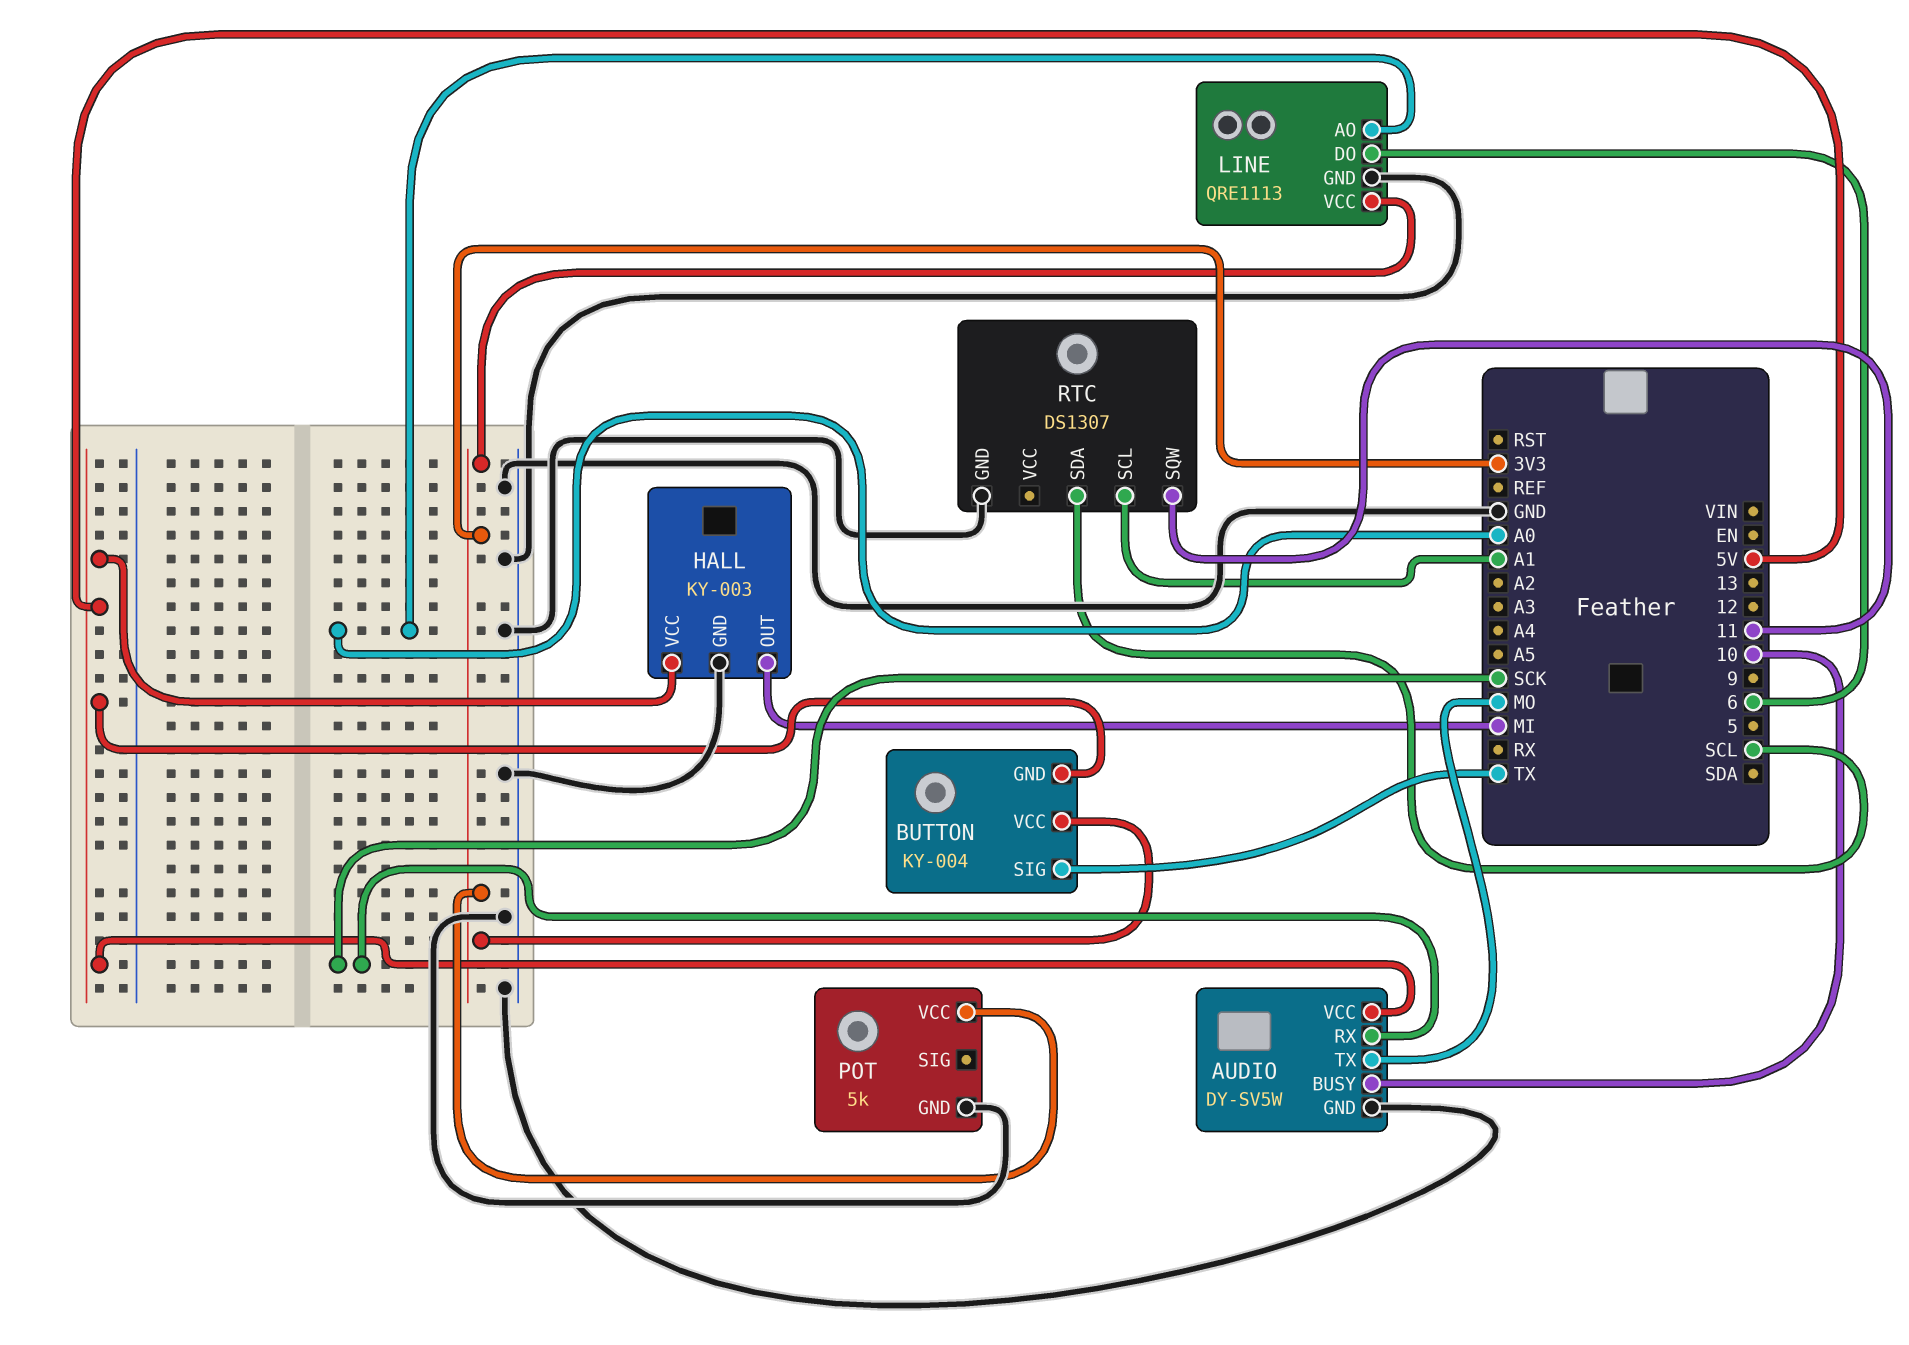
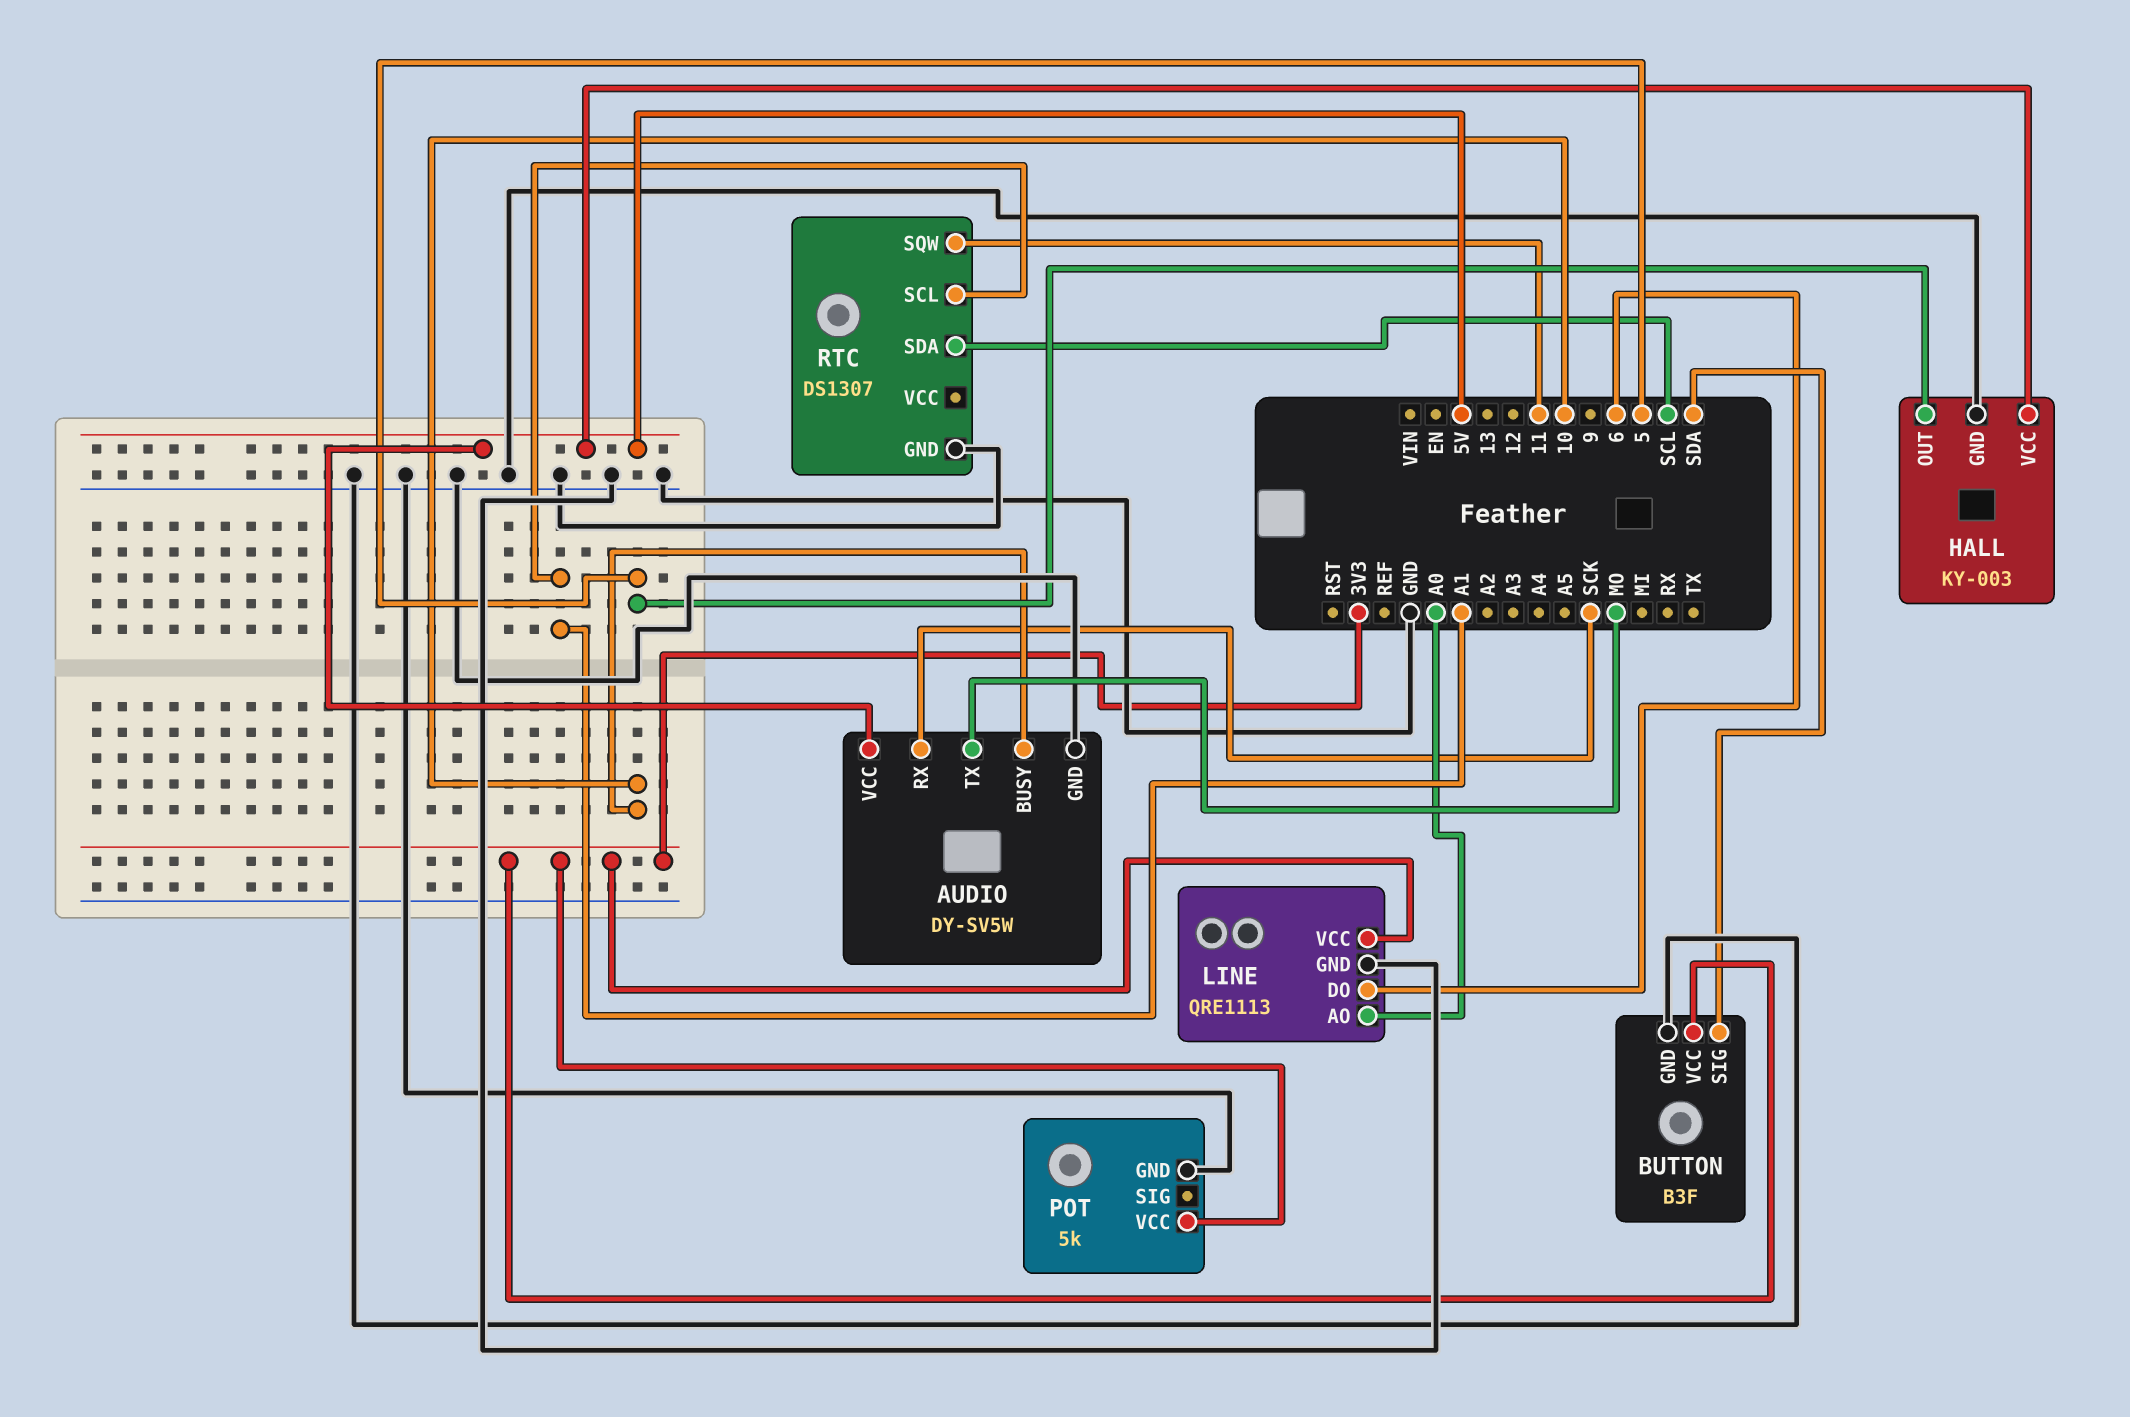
BUTTON: KY-004 -> B3F
BUTTON pin GND: 5V -> GND
BUTTON pin SIG: TX -> SDA
HALL pin OUT: MI -> 5

